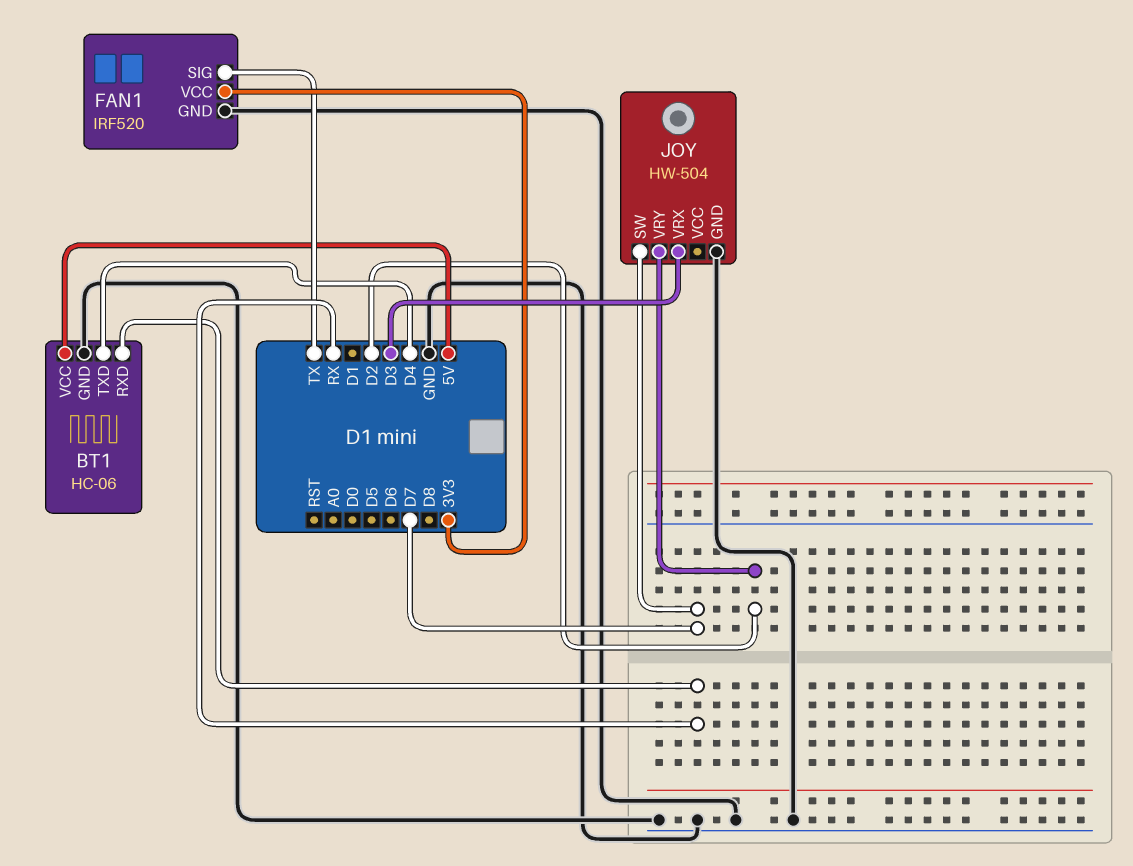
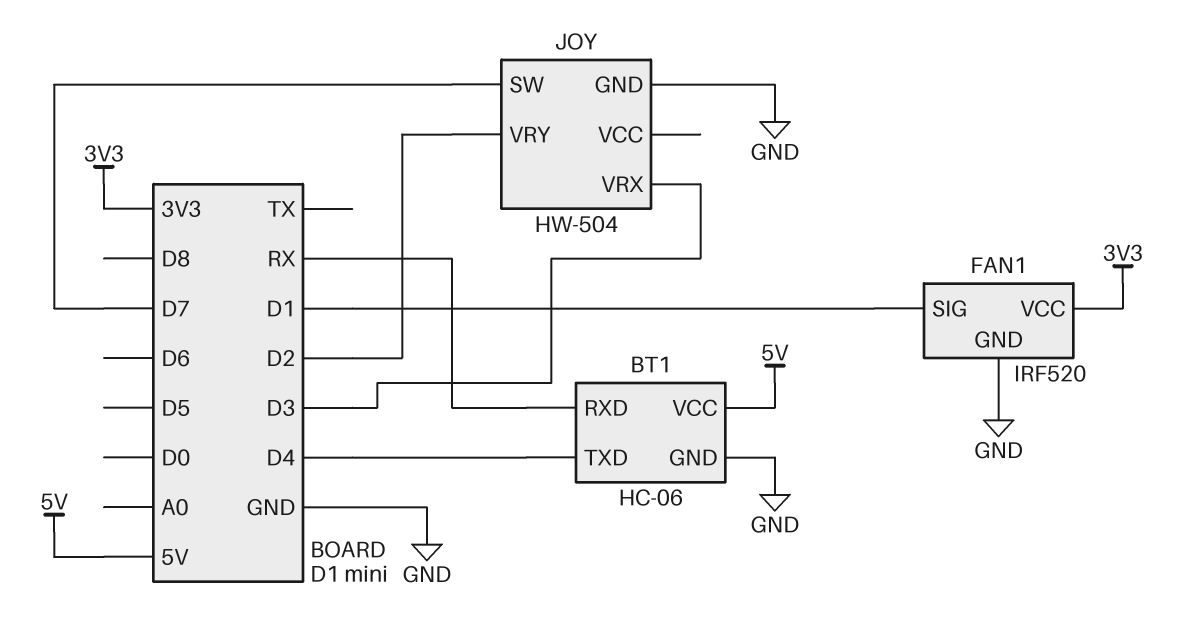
FAN1 pin SIG: TX -> D1

